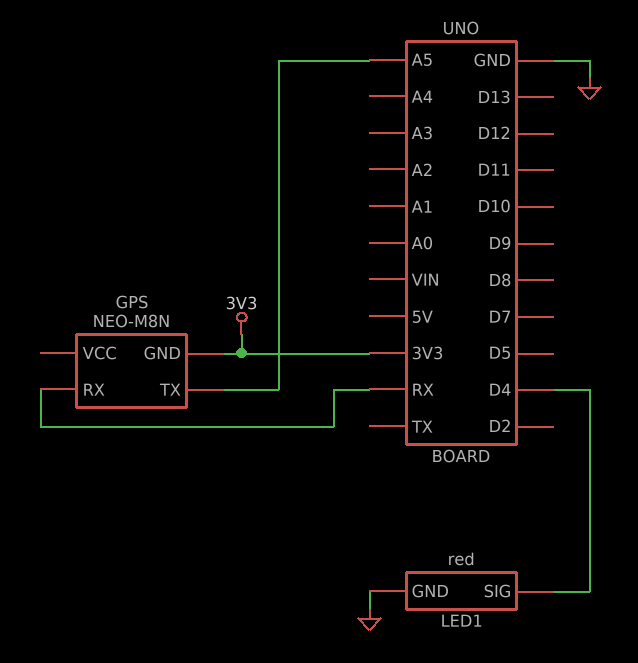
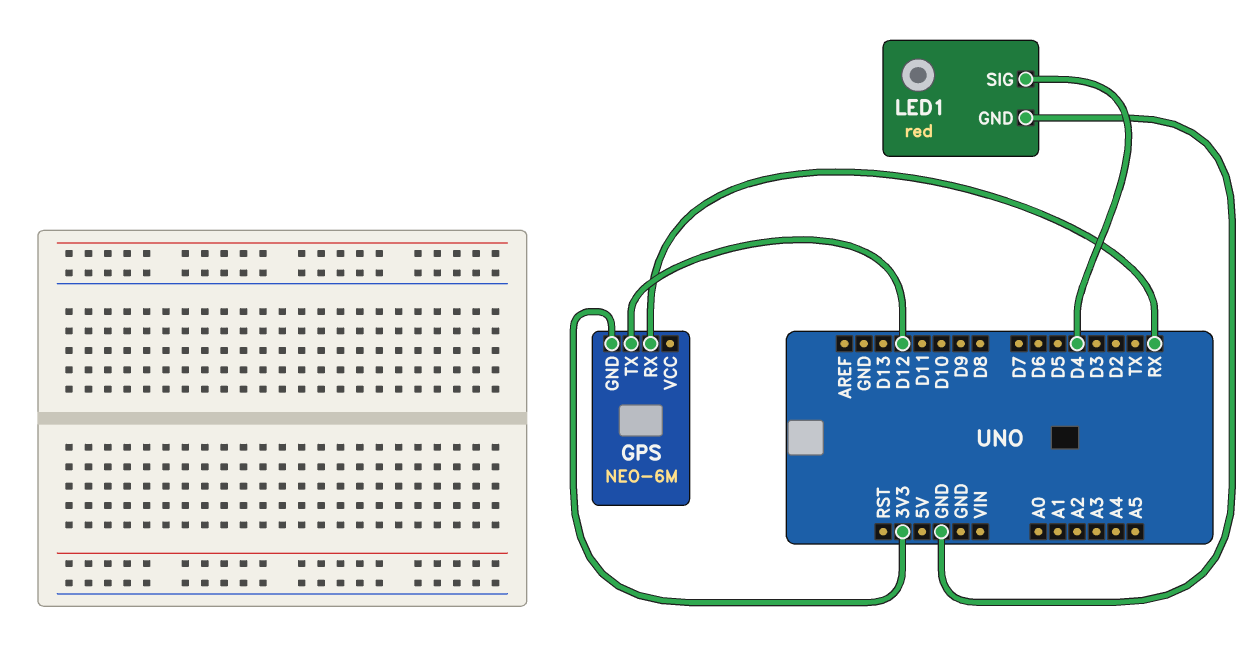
GPS: NEO-M8N -> NEO-6M
GPS pin TX: A5 -> D12

